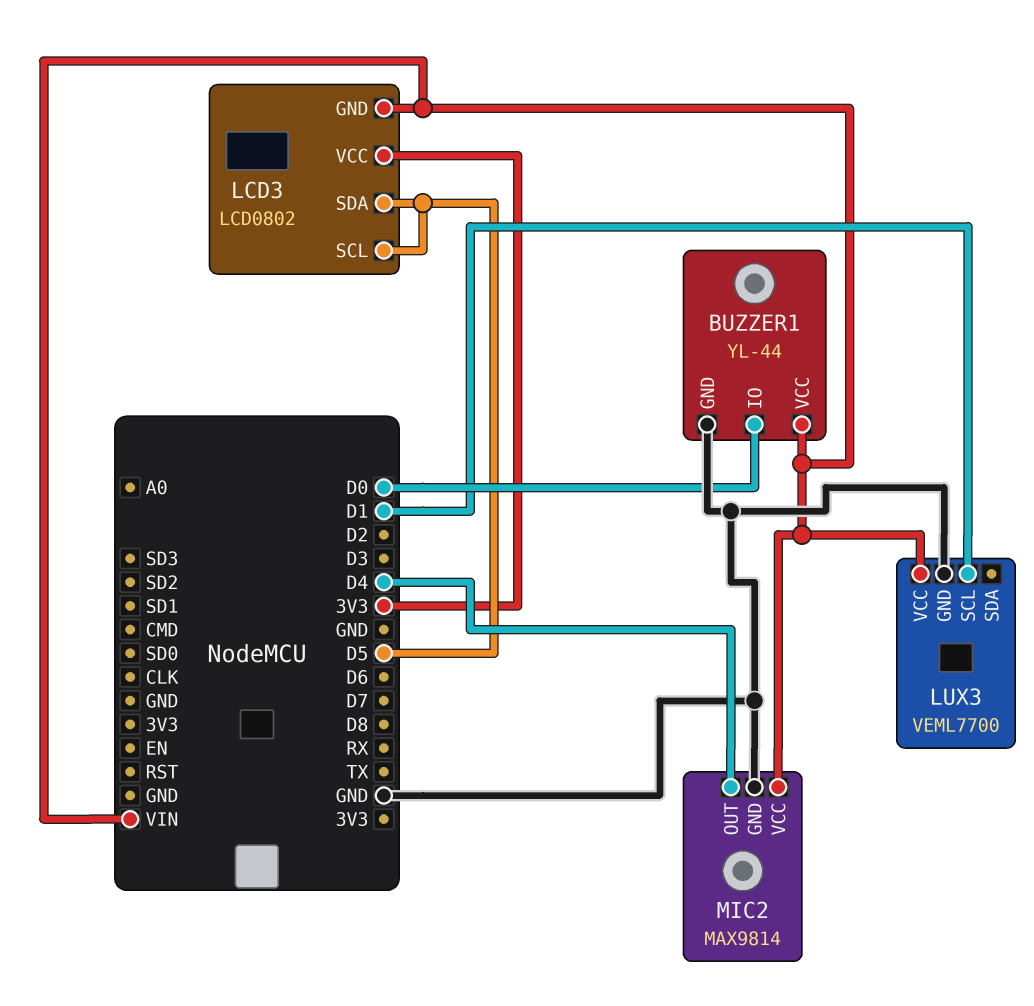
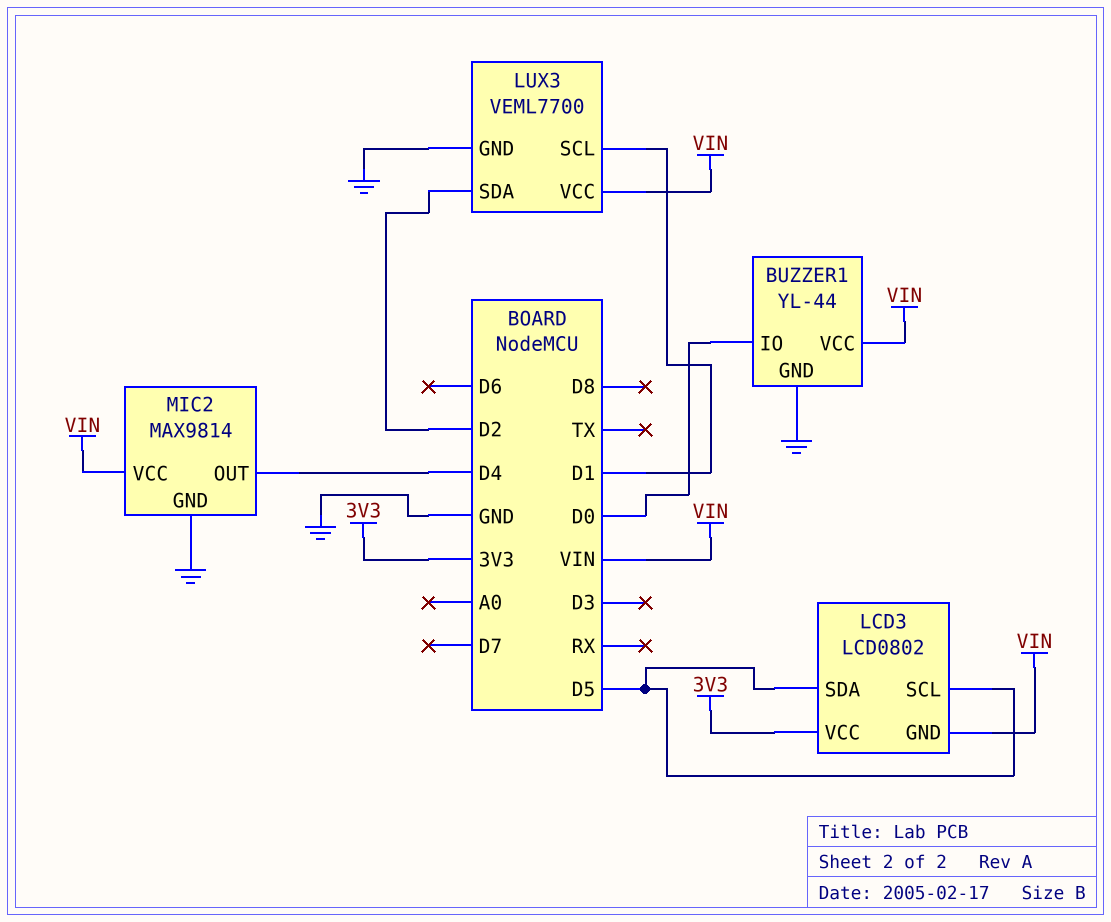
LUX3 pin SDA: none -> D2

